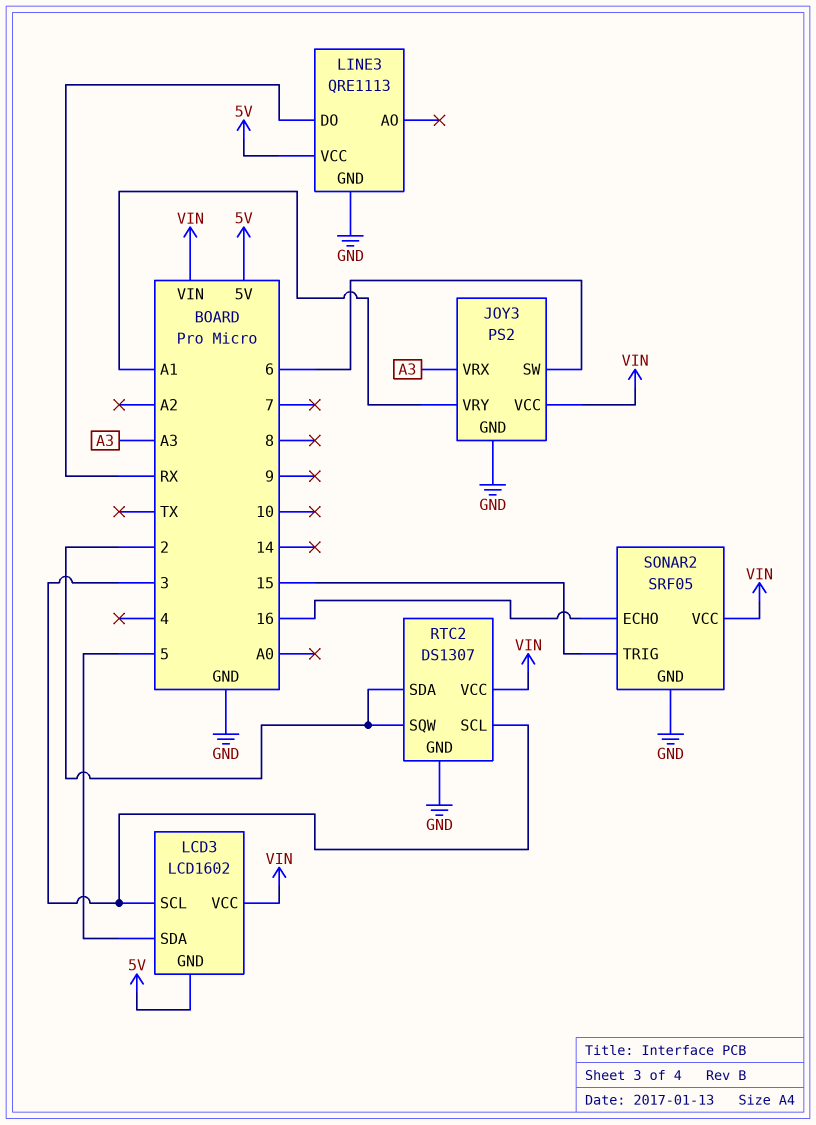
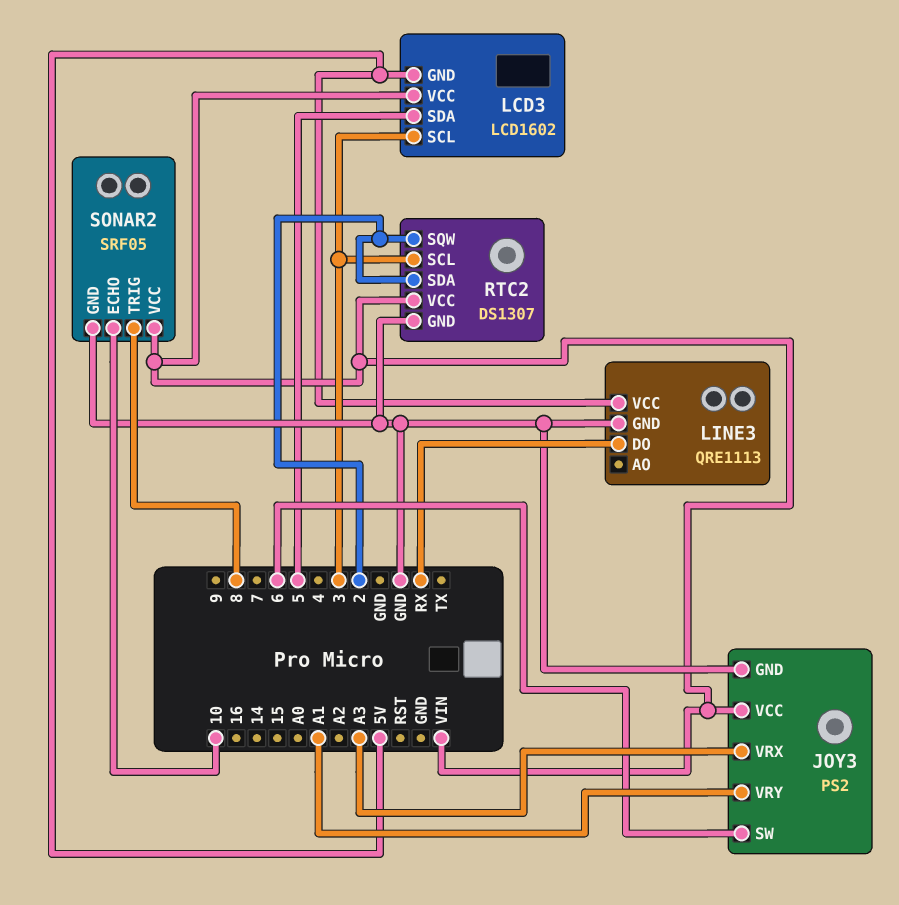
SONAR2 pin ECHO: 16 -> 10
SONAR2 pin TRIG: 15 -> 8

